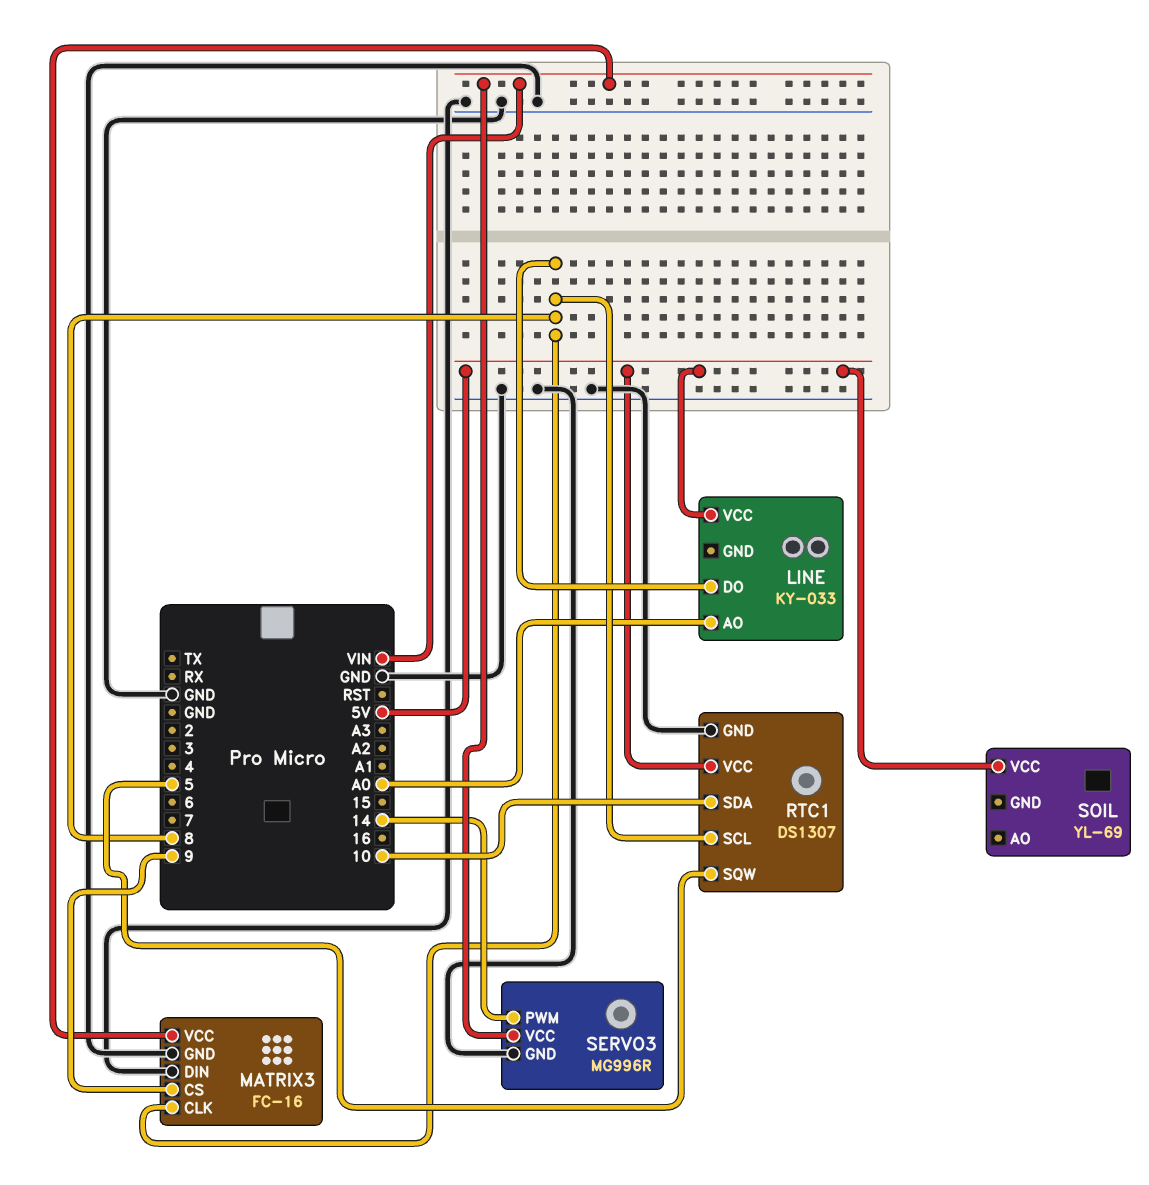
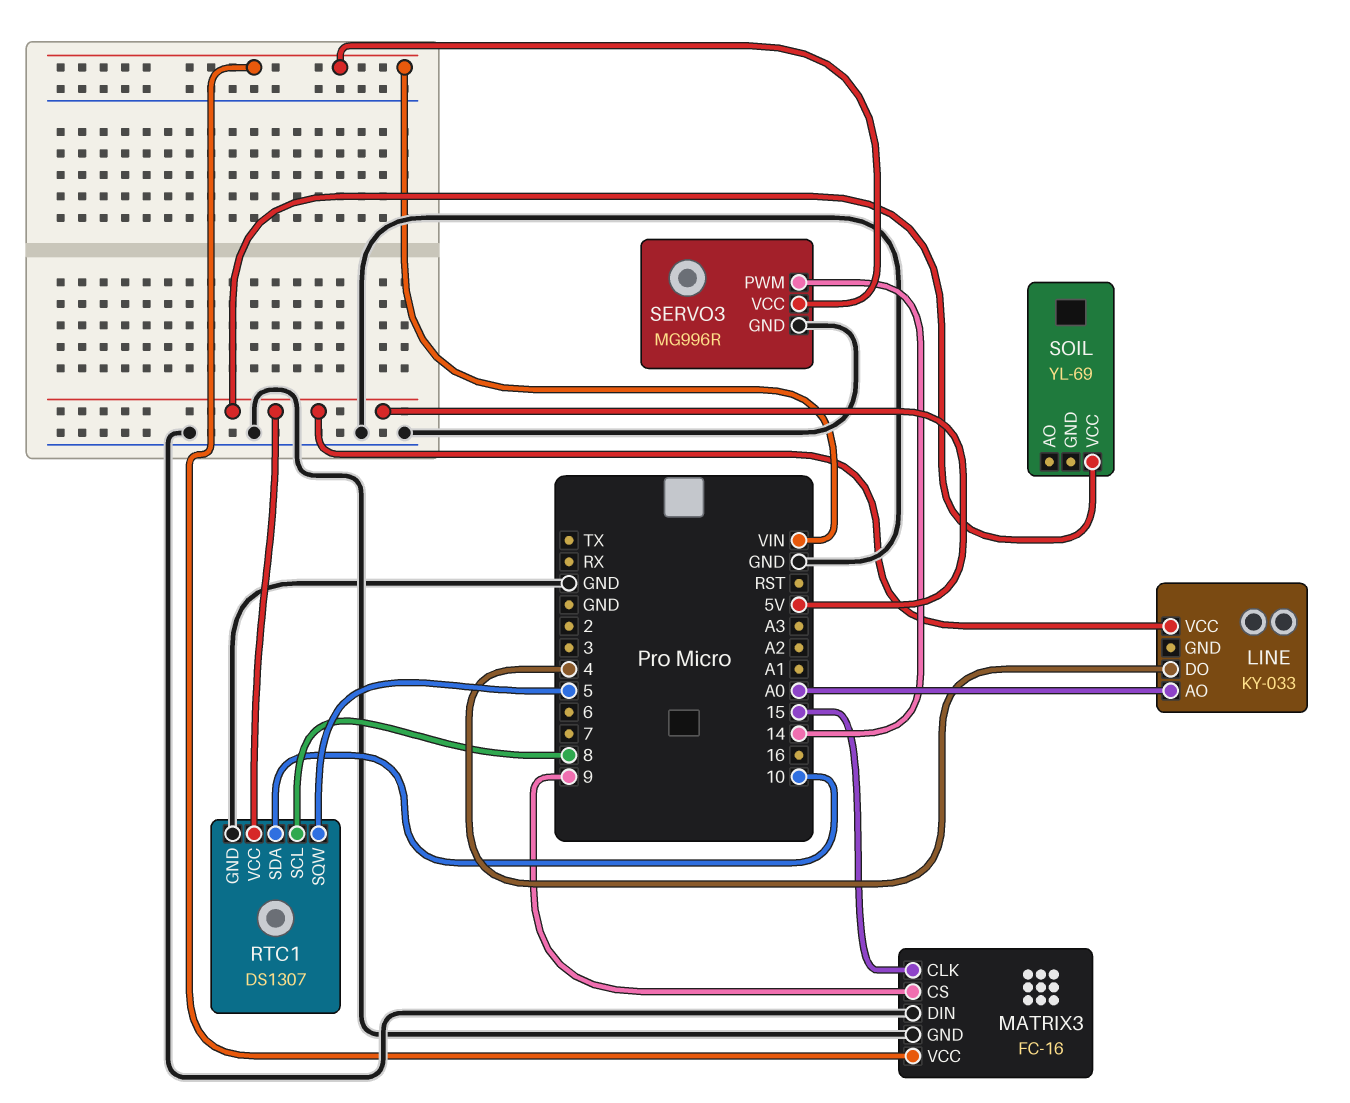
LINE pin DO: 8 -> 4
MATRIX3 pin CLK: 8 -> 15

